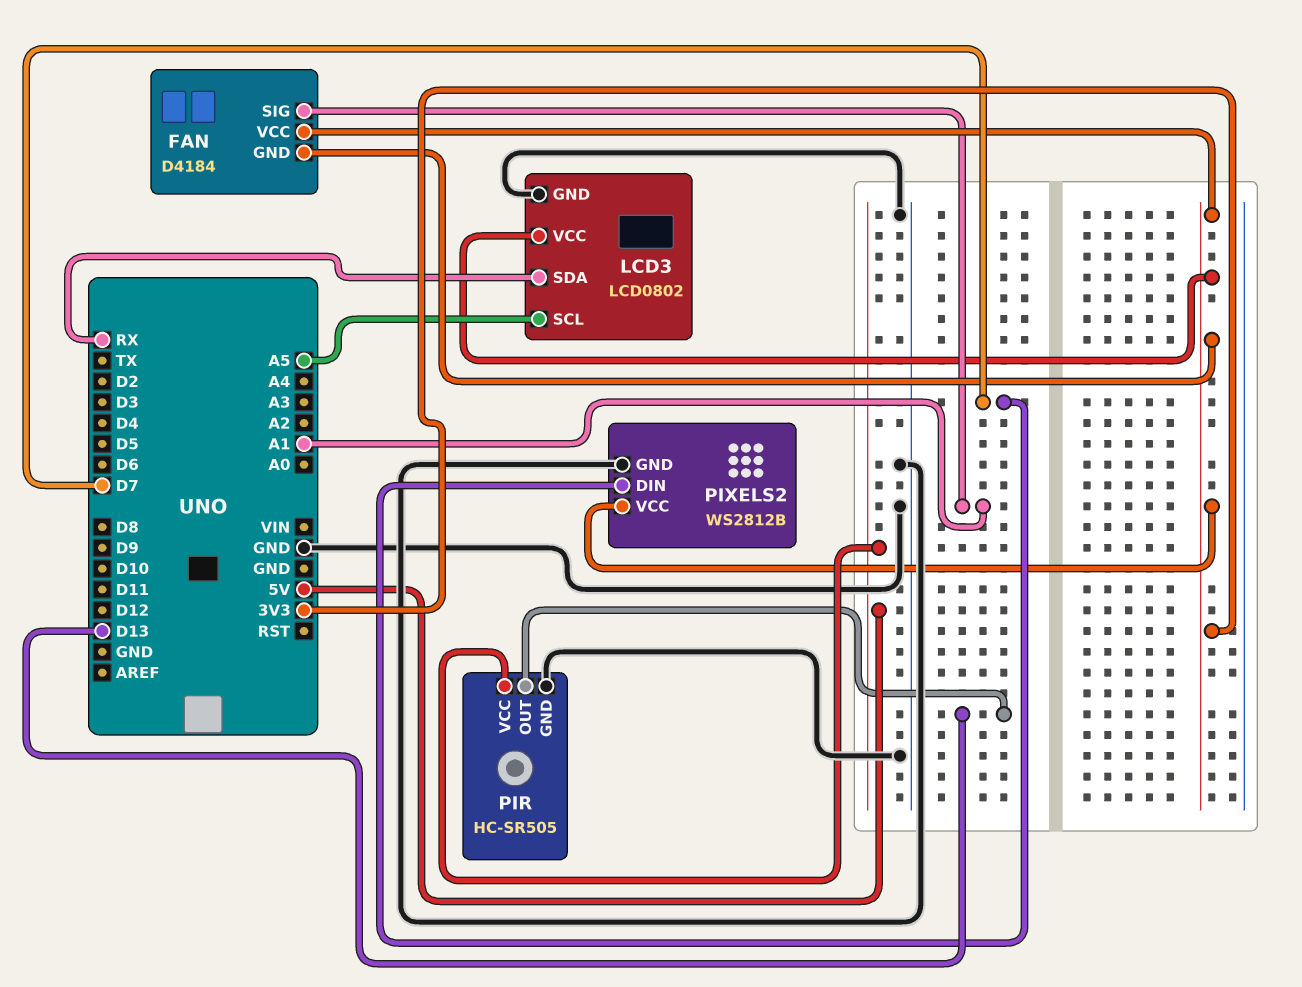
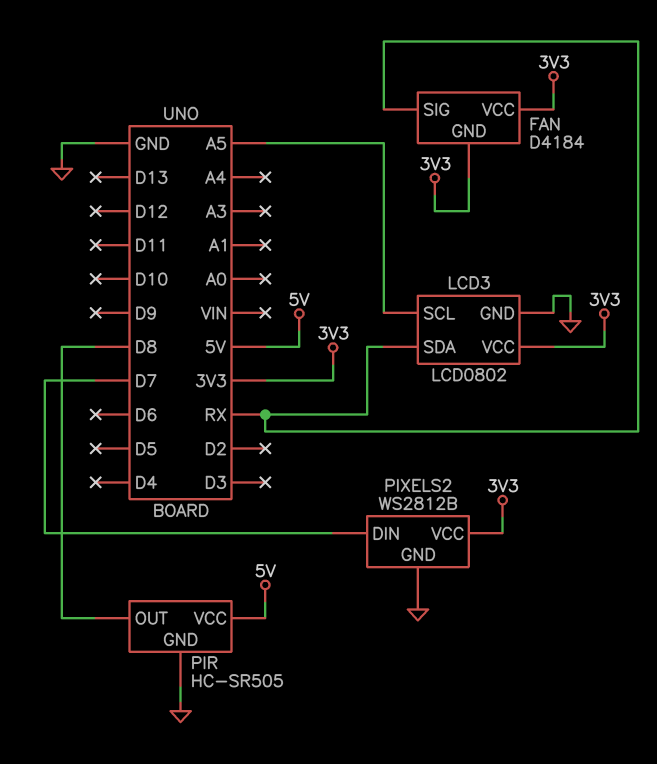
FAN pin SIG: A1 -> RX
PIR pin OUT: D13 -> D8

